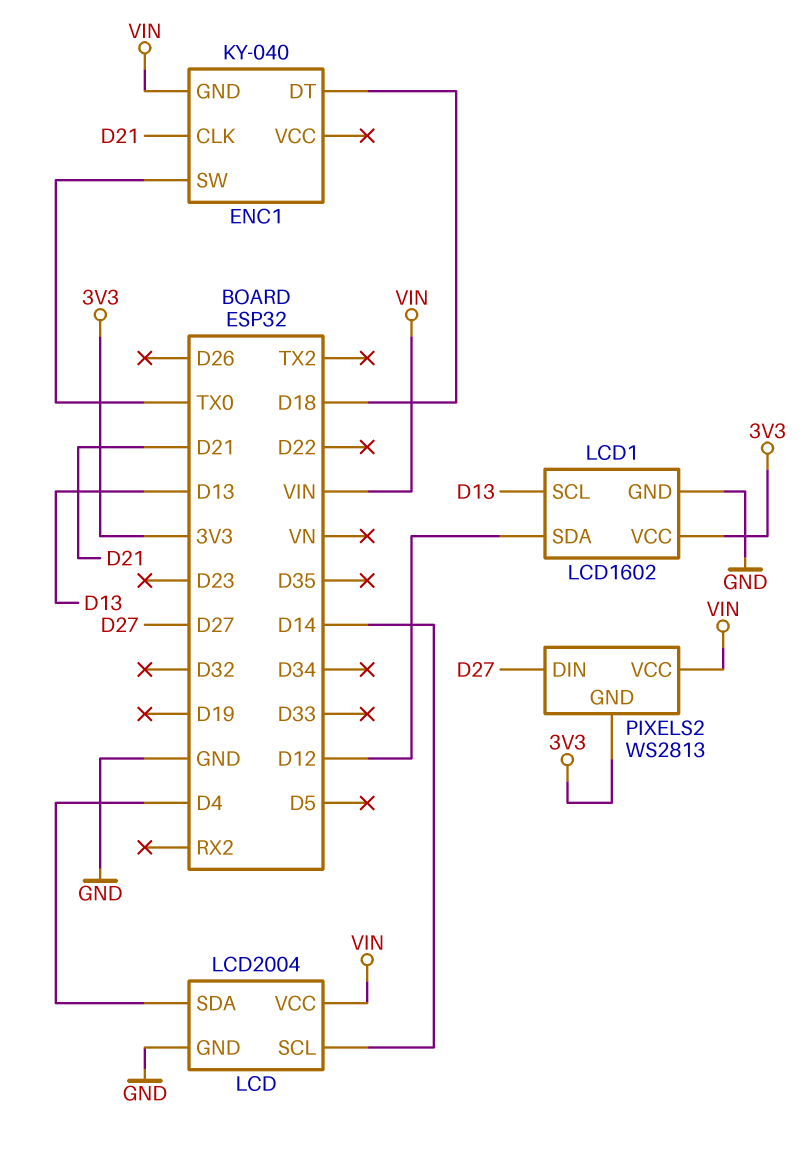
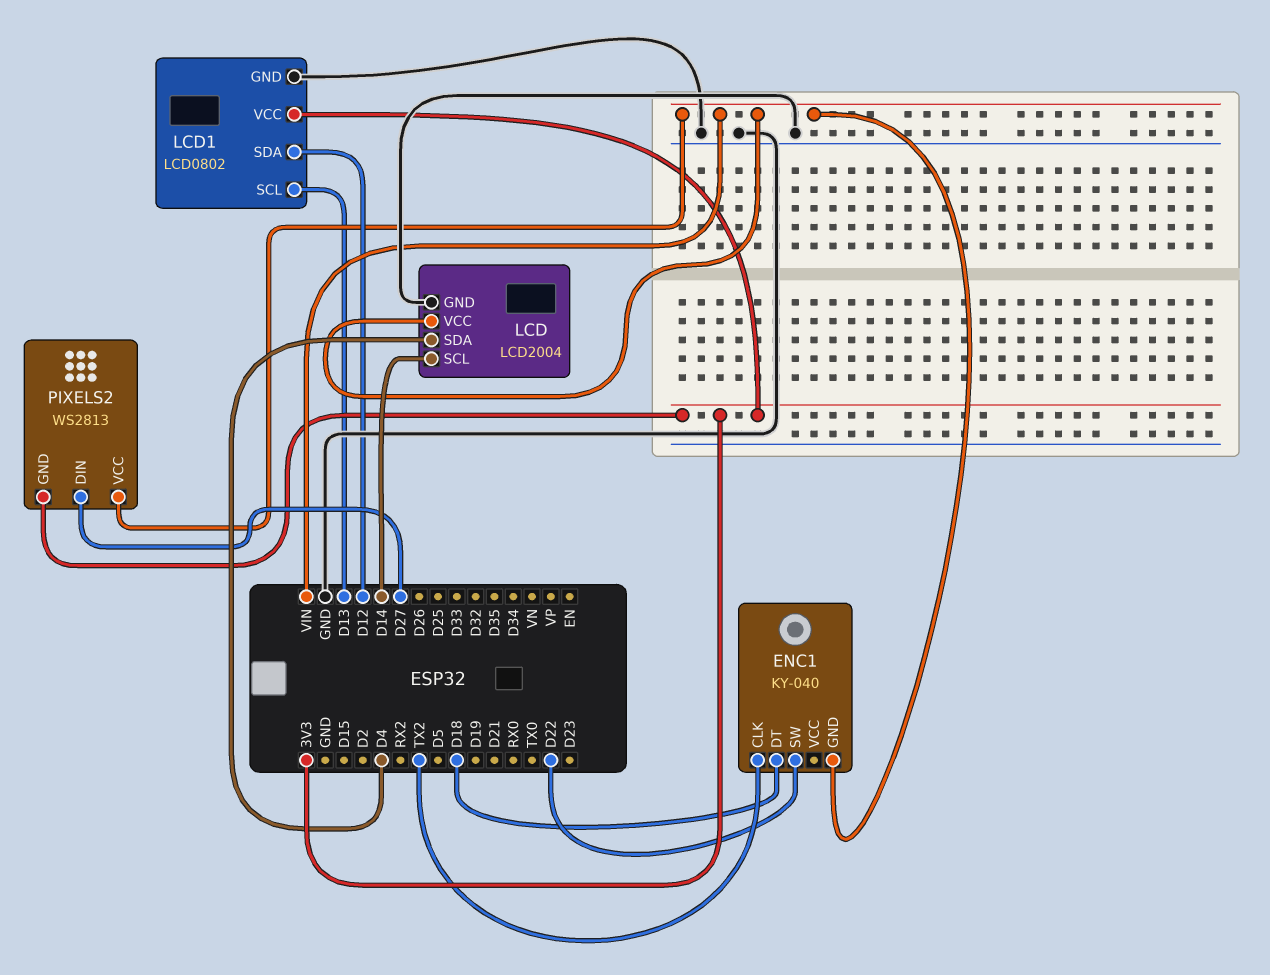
ENC1 pin CLK: D21 -> TX2
ENC1 pin SW: TX0 -> D22
LCD1: LCD1602 -> LCD0802

